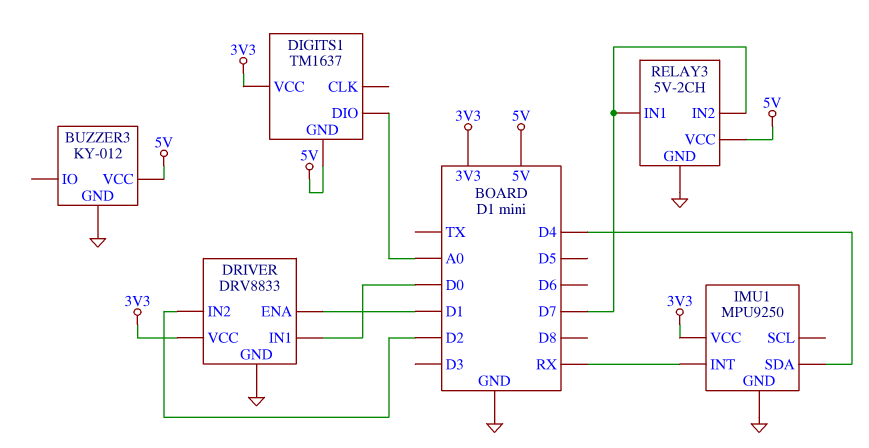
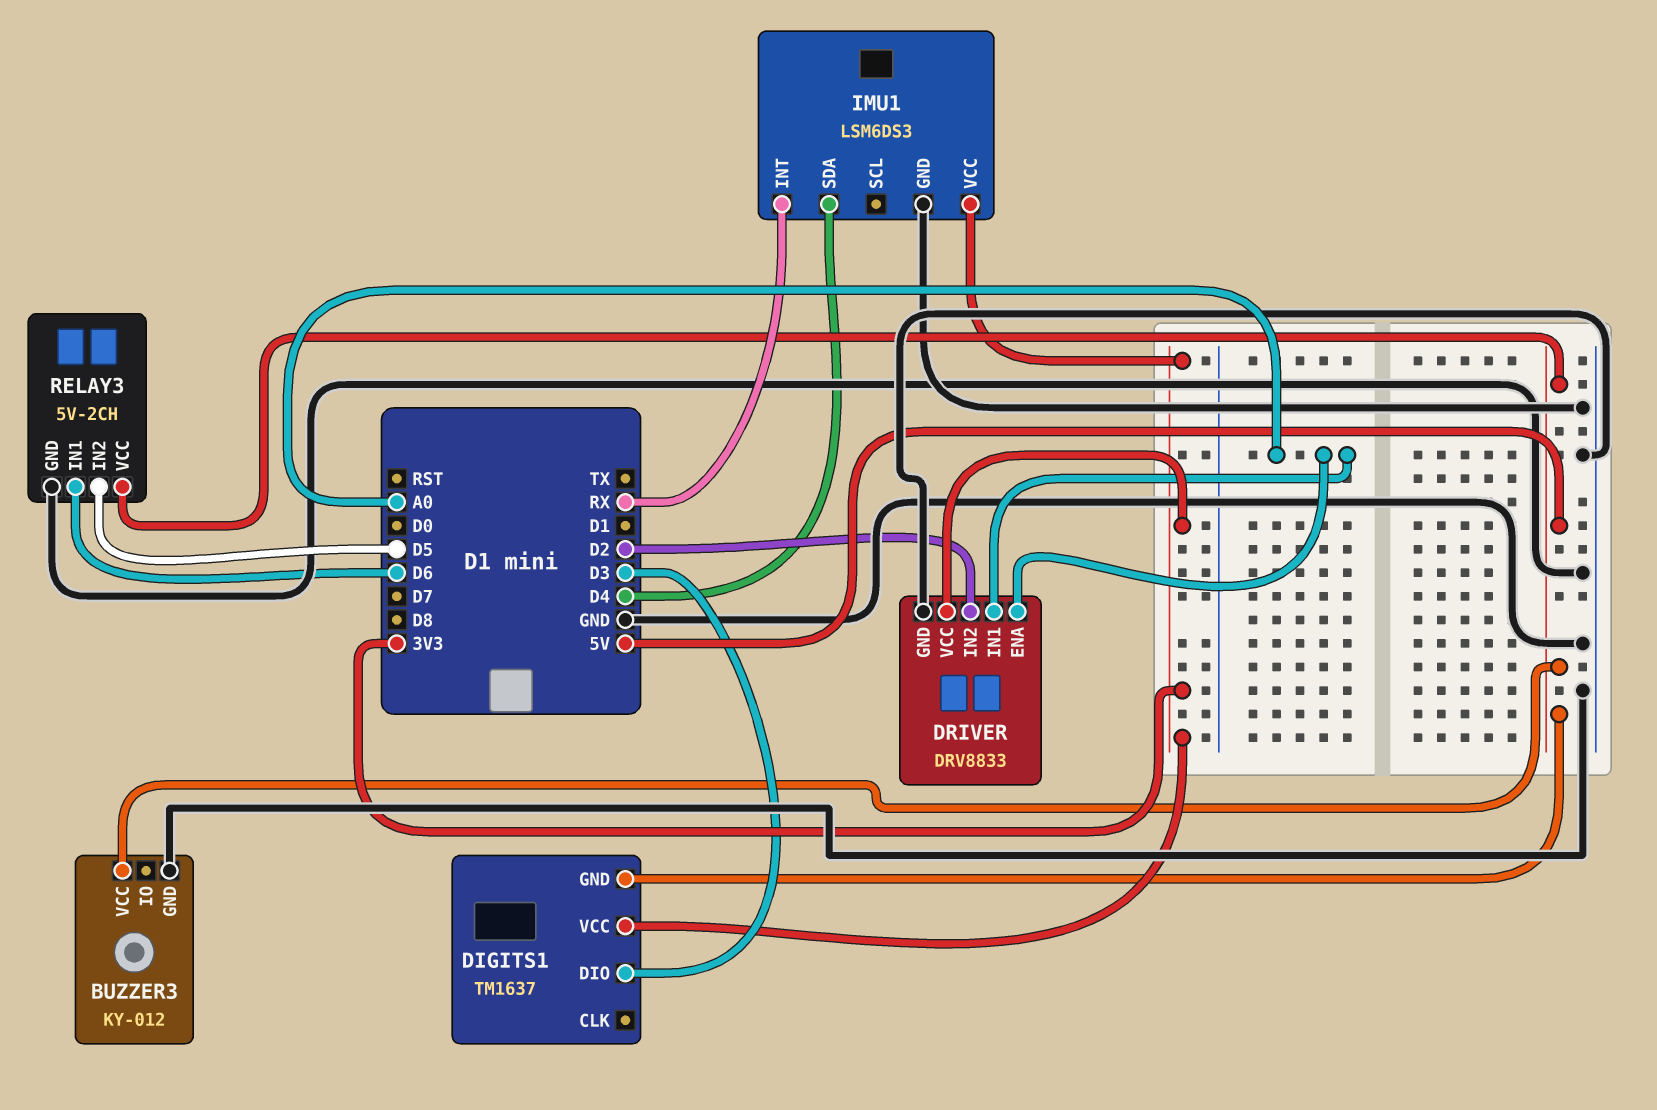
DIGITS1 pin DIO: A0 -> D3
DRIVER pin ENA: D1 -> A0
DRIVER pin IN1: D0 -> A0
IMU1: MPU9250 -> LSM6DS3
RELAY3 pin IN1: D7 -> D6
RELAY3 pin IN2: D7 -> D5

